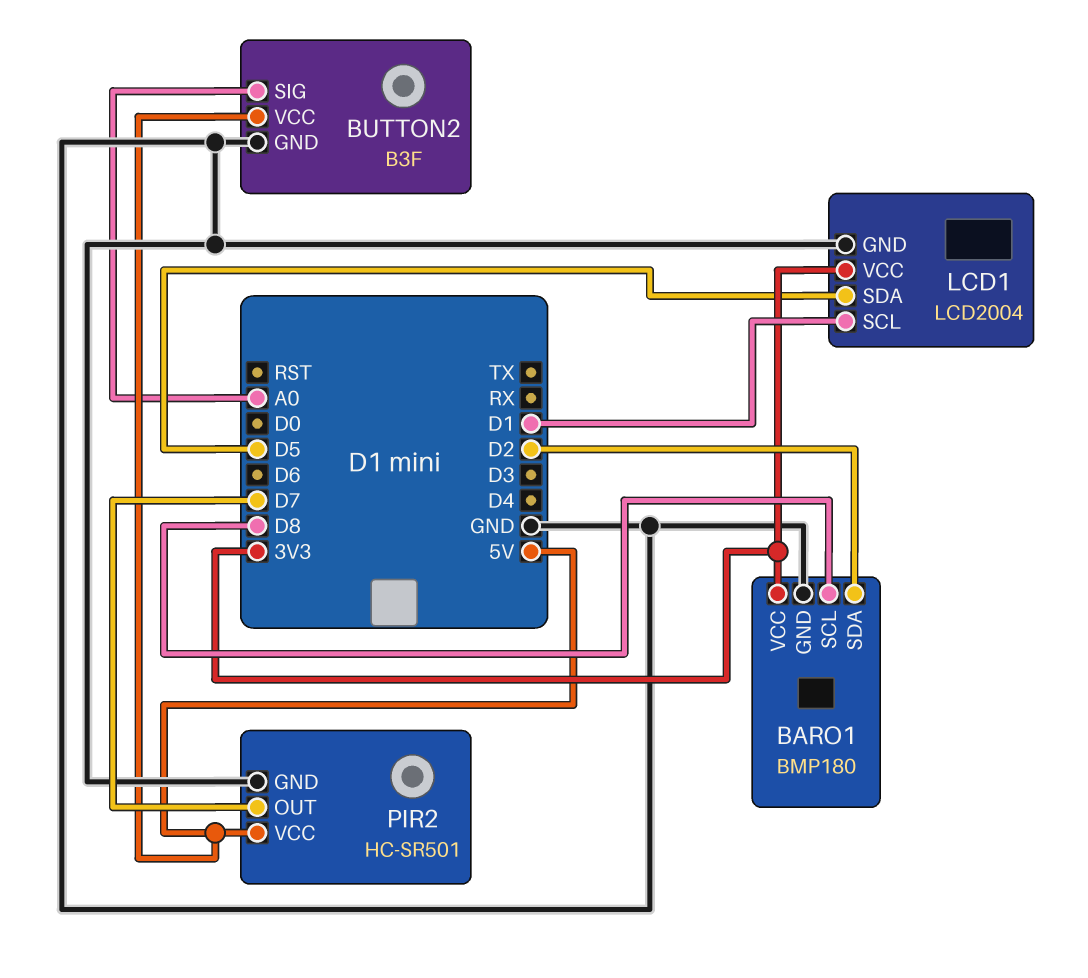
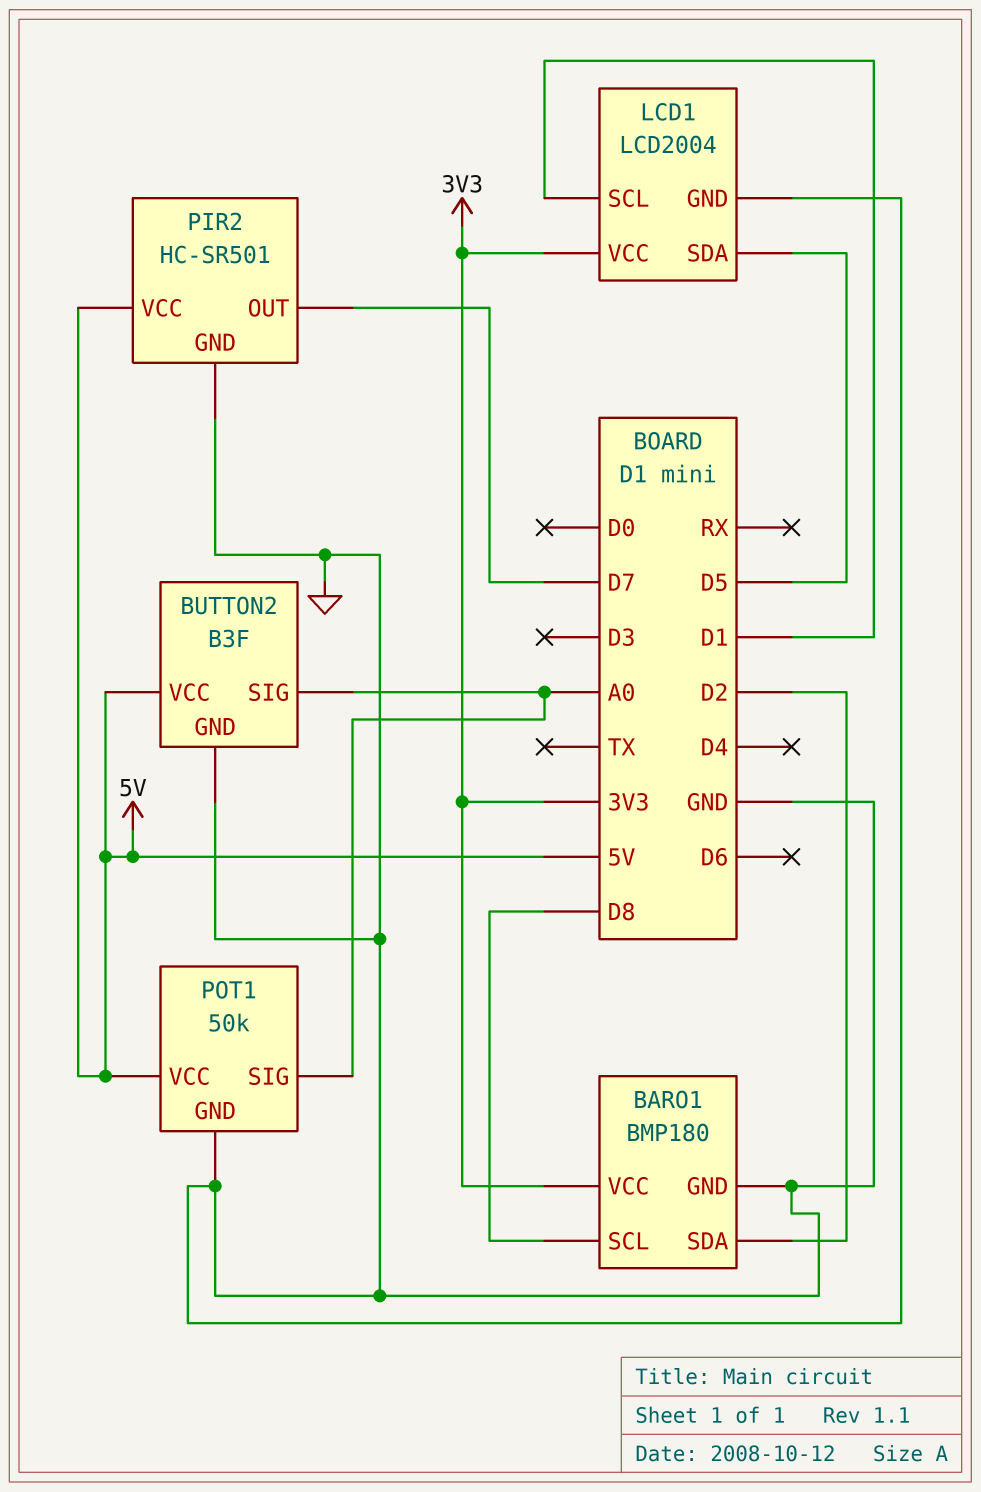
POT1: none -> 50k
POT1 pin GND: none -> GND
POT1 pin SIG: none -> A0
POT1 pin VCC: none -> 5V

